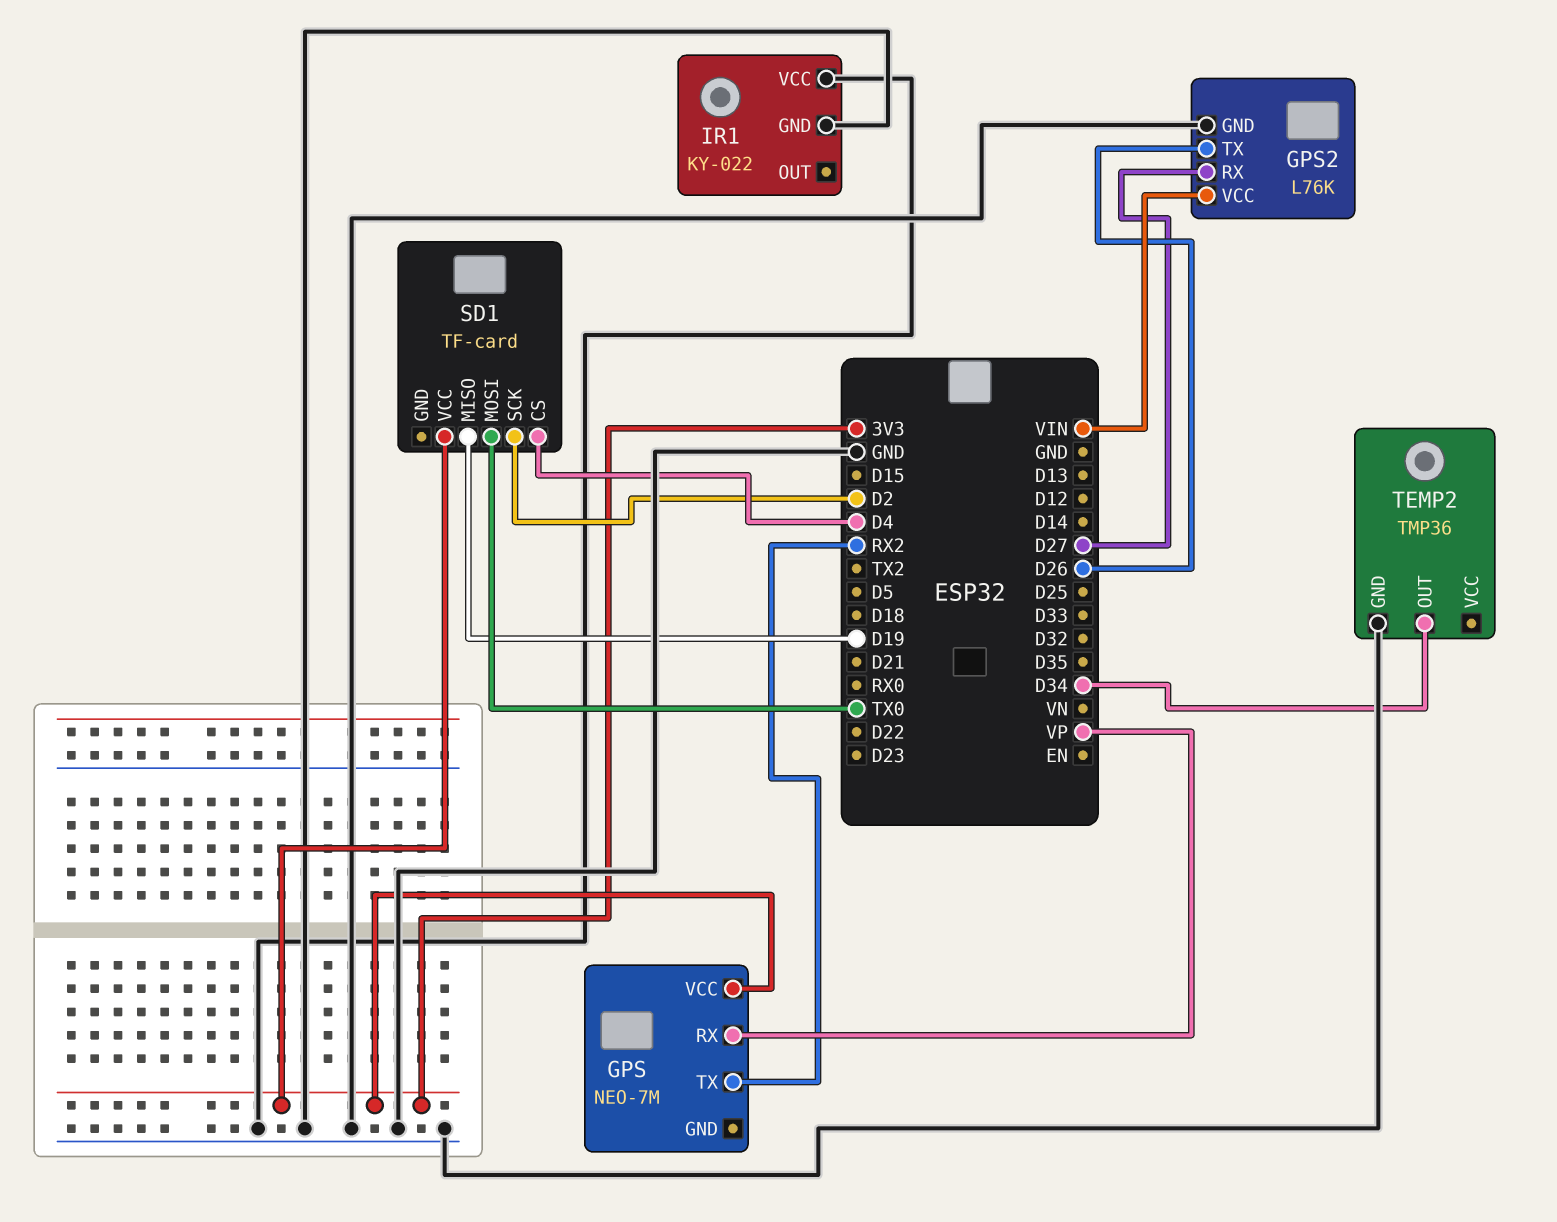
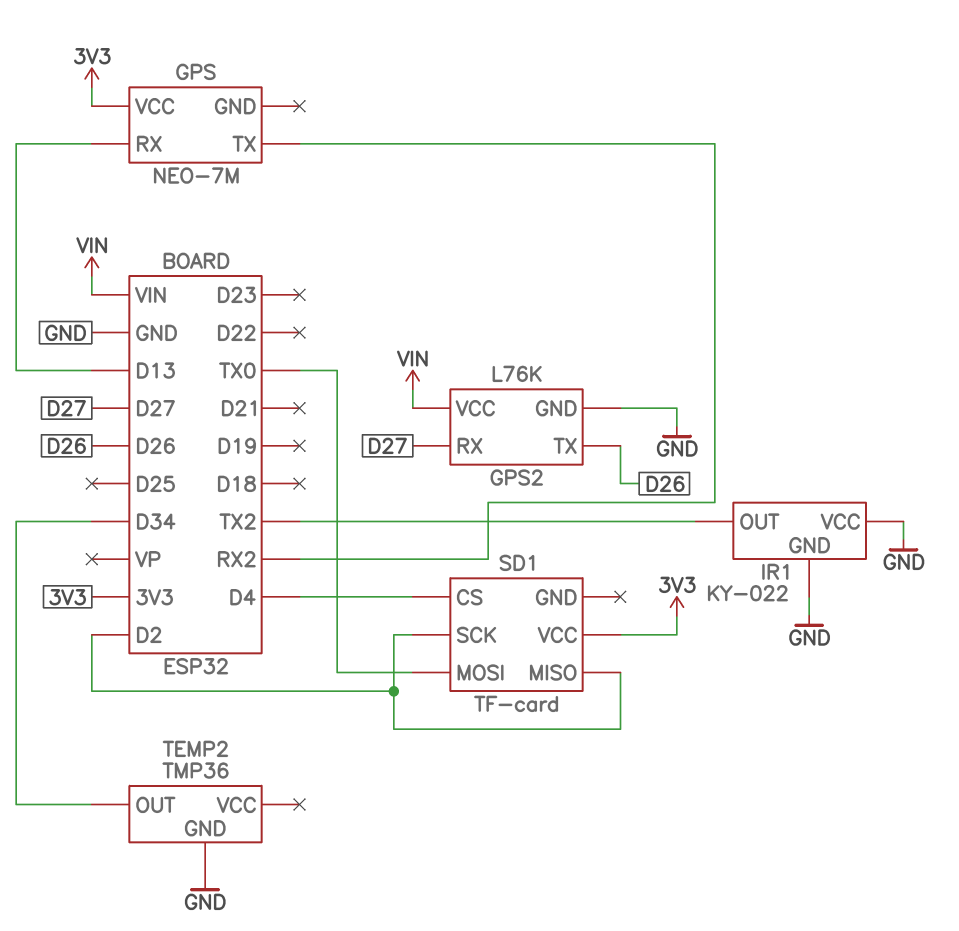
GPS pin RX: VP -> D13
IR1 pin OUT: none -> TX2
SD1 pin MISO: D19 -> D2

